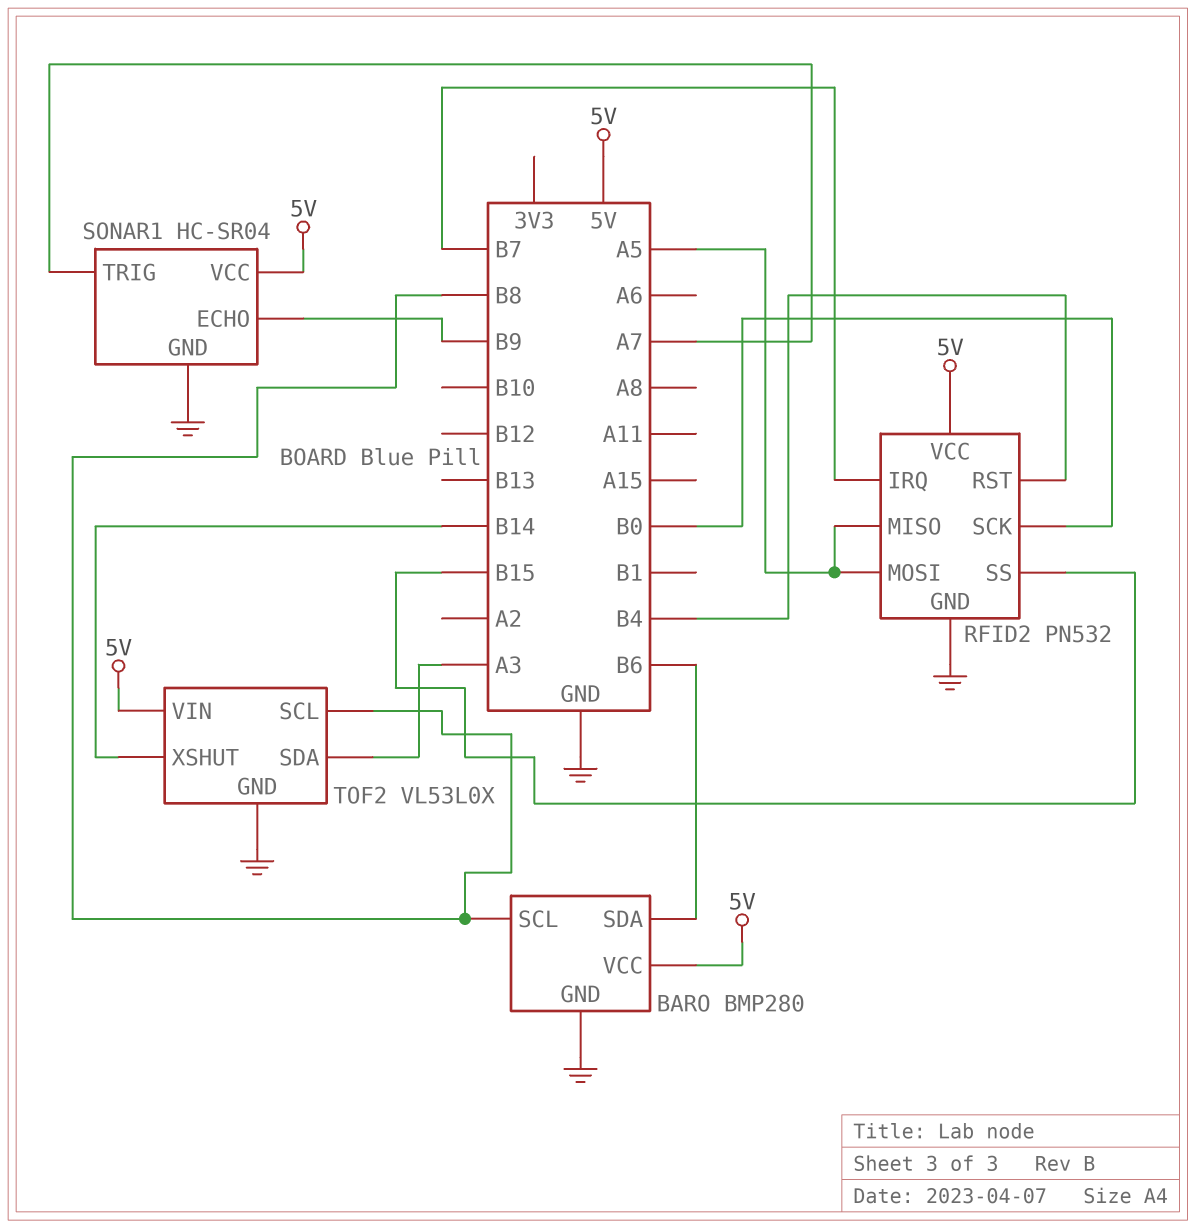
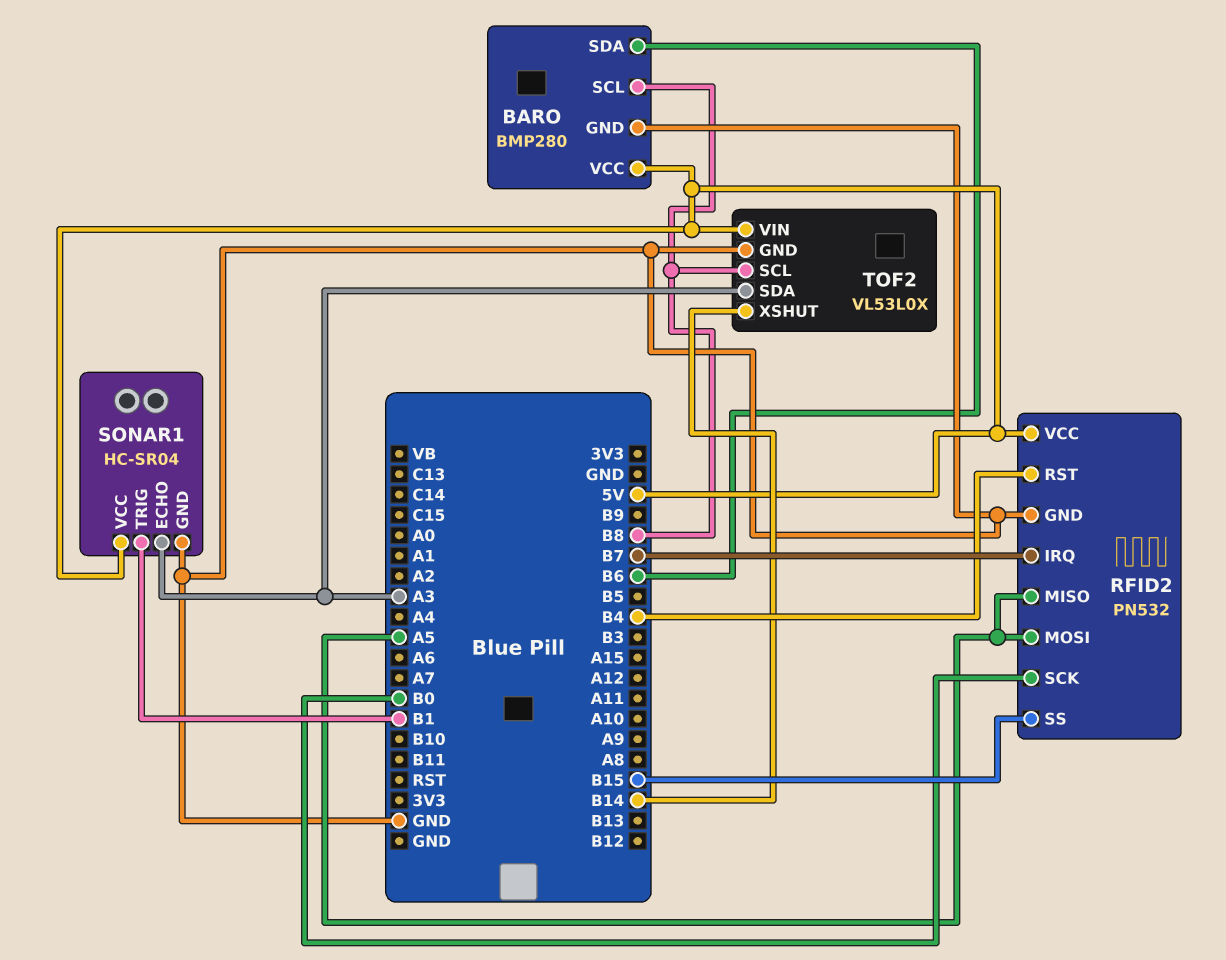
SONAR1 pin ECHO: B9 -> A3
SONAR1 pin TRIG: A7 -> B1

